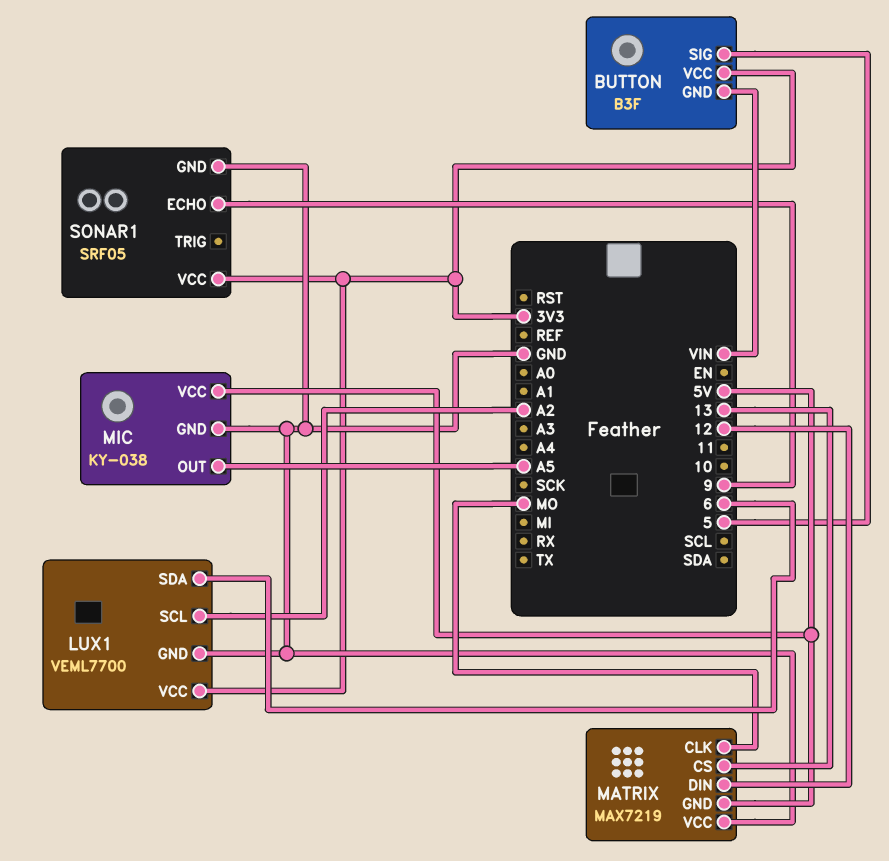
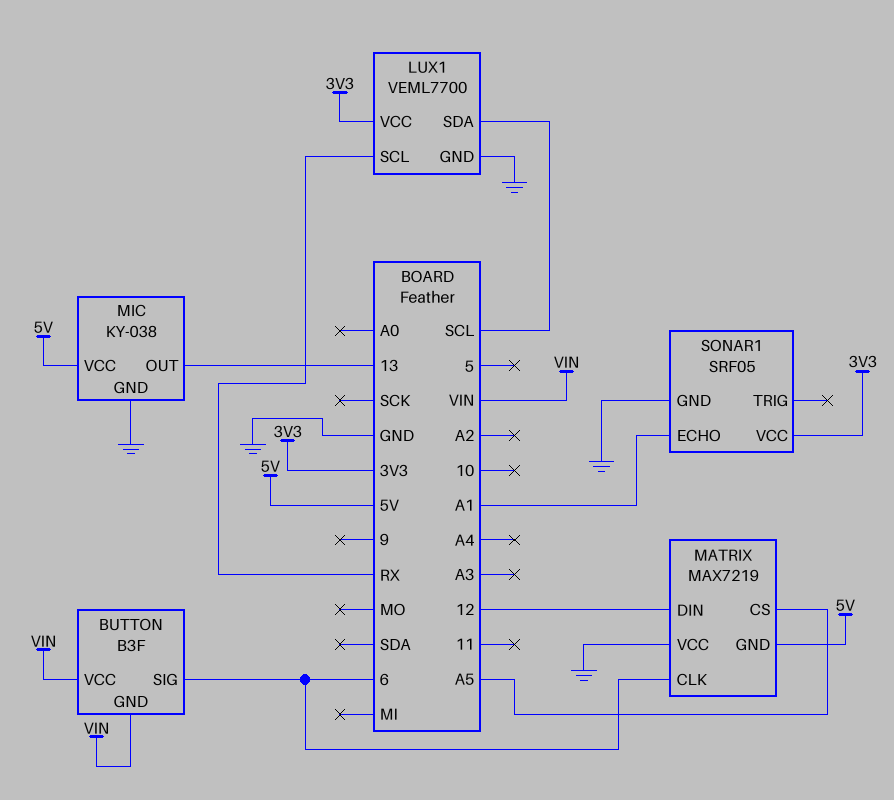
BUTTON pin SIG: 5 -> 6
BUTTON pin VCC: 3V3 -> VIN
LUX1 pin SCL: A2 -> RX
LUX1 pin SDA: 6 -> SCL
MATRIX pin CLK: MO -> 6
MATRIX pin CS: 13 -> A5
MIC pin OUT: A5 -> 13
SONAR1 pin ECHO: 9 -> A1

